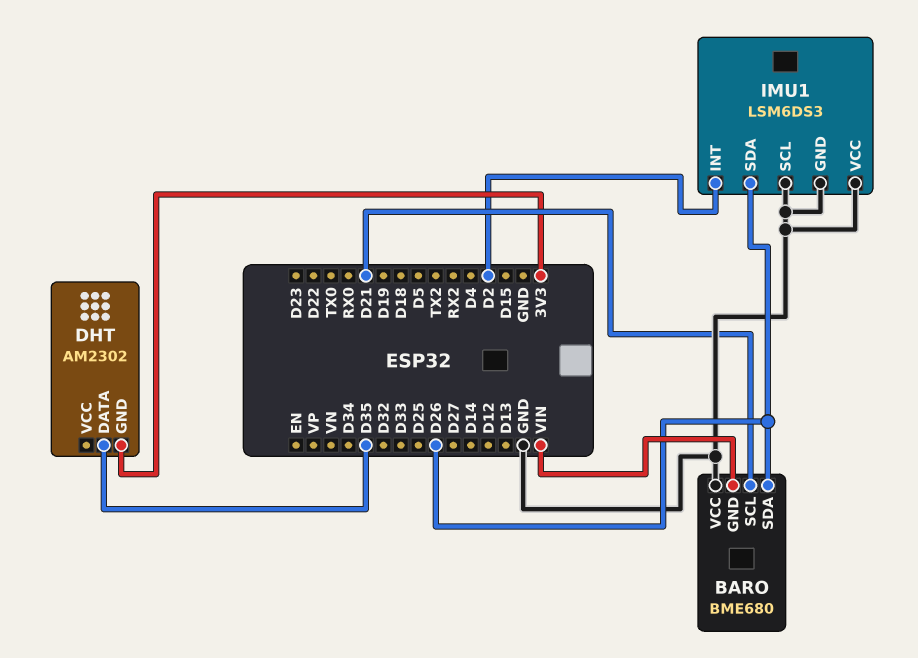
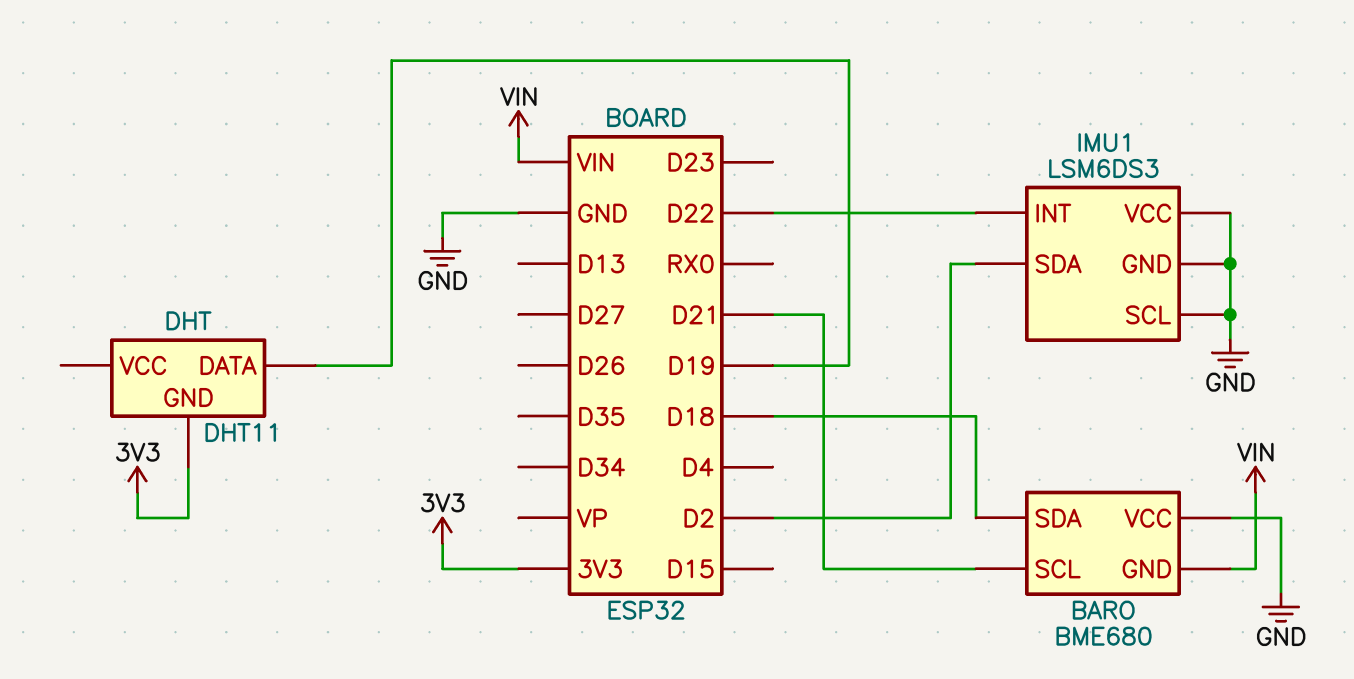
BARO pin SDA: D26 -> D18
DHT: AM2302 -> DHT11
DHT pin DATA: D35 -> D19
IMU1 pin INT: D2 -> D22
IMU1 pin SDA: D26 -> D2

